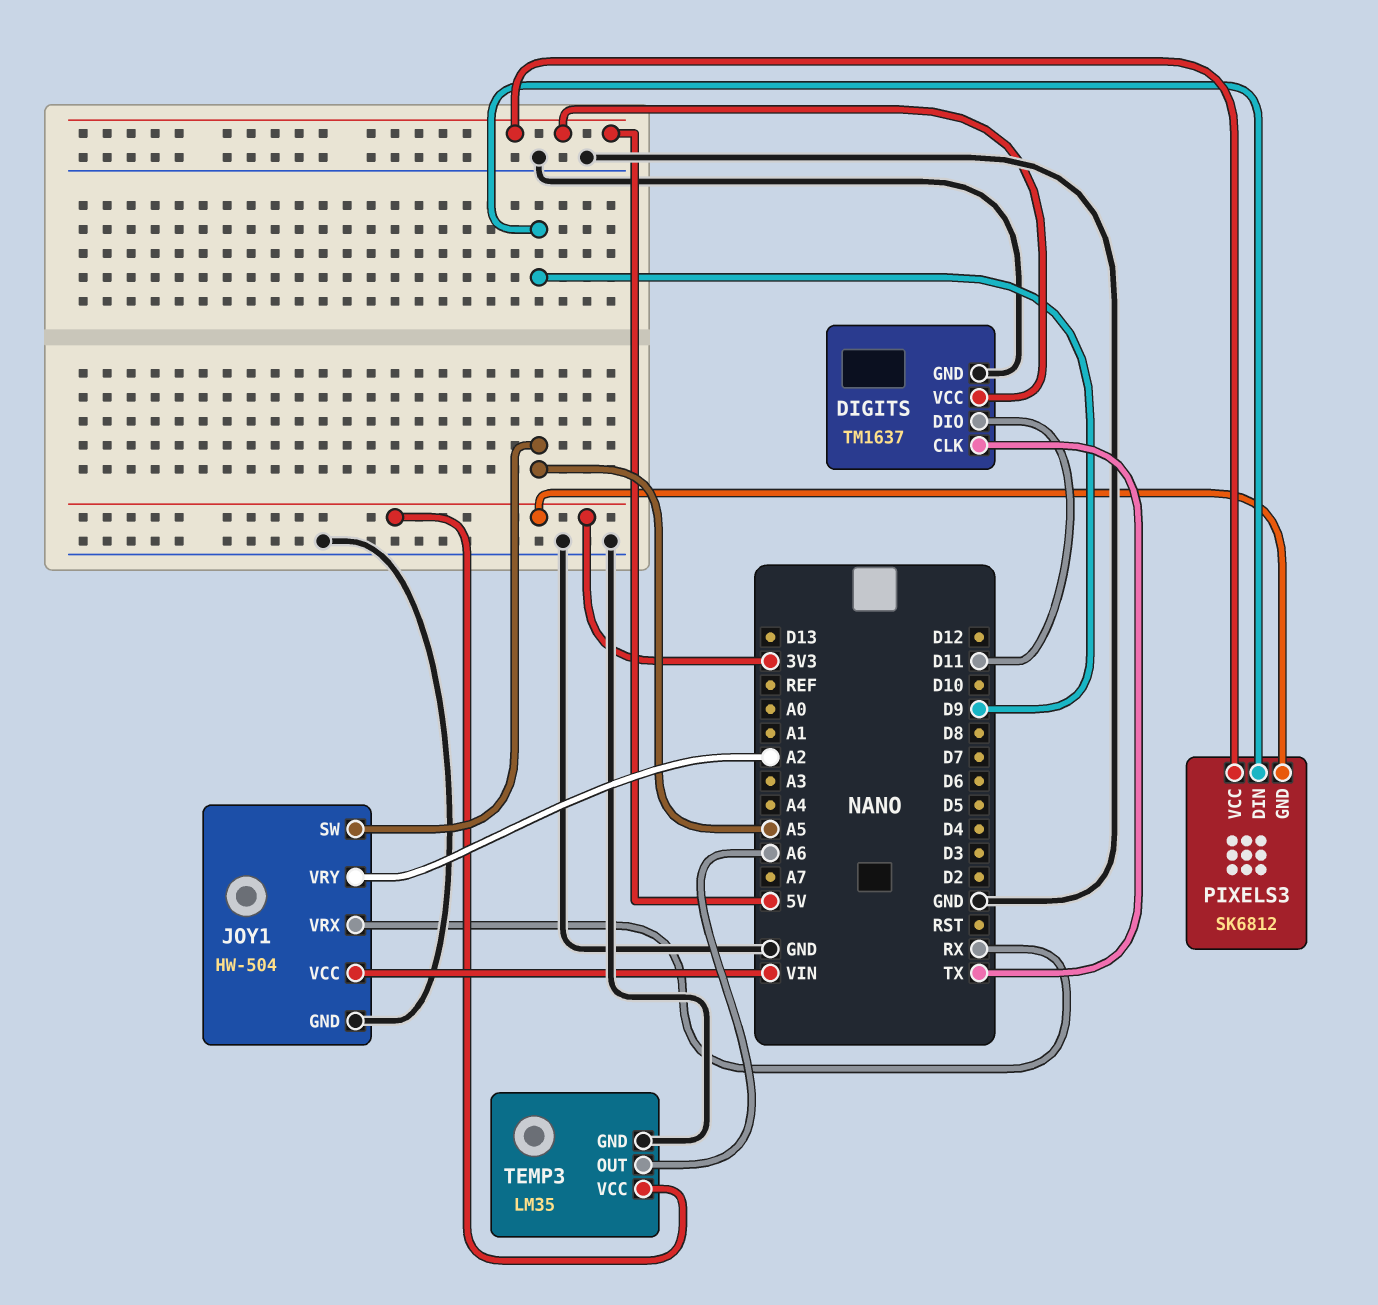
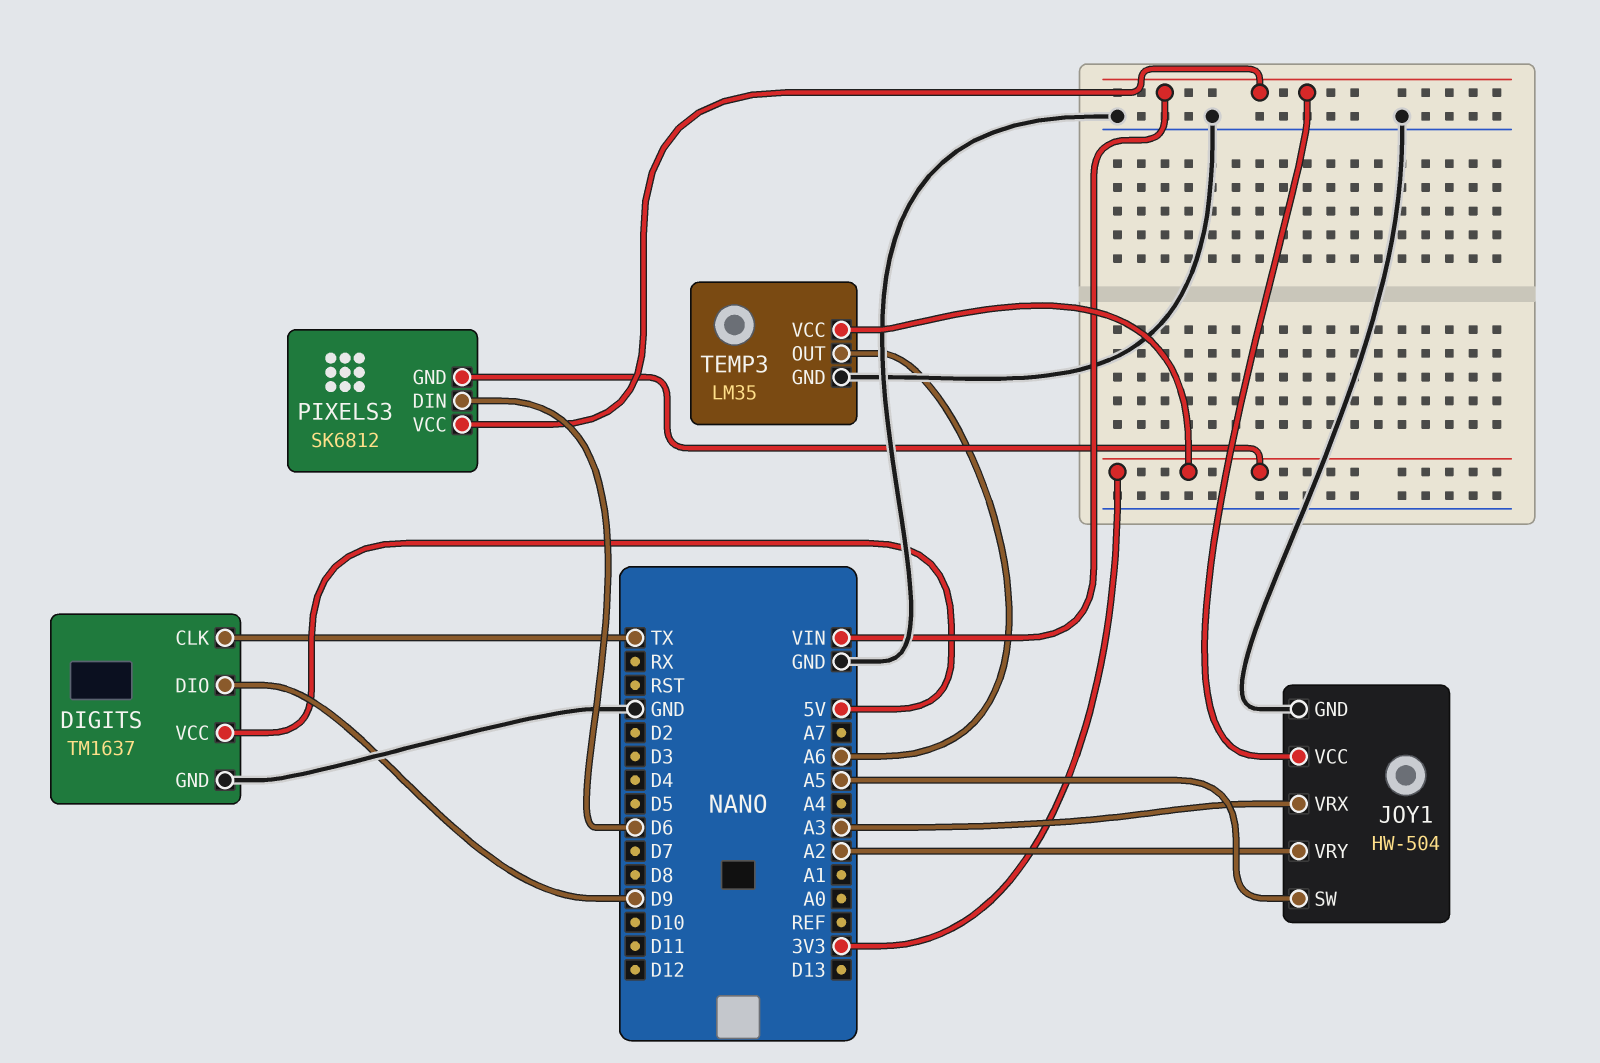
DIGITS pin DIO: D11 -> D9
JOY1 pin VRX: RX -> A3
PIXELS3 pin DIN: D9 -> D6
PIXELS3 pin VCC: 5V -> VIN

